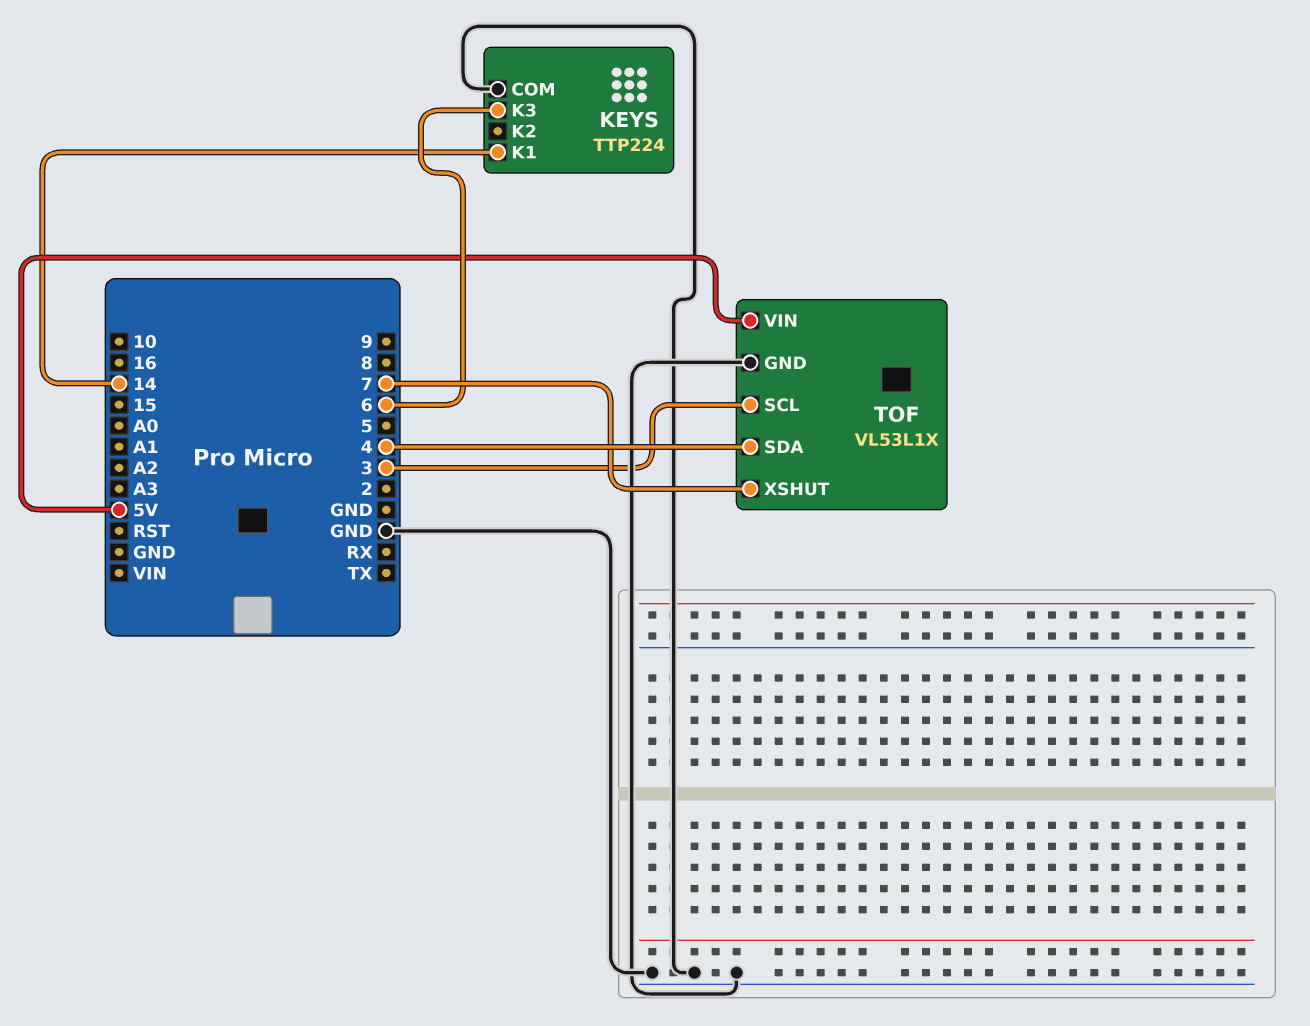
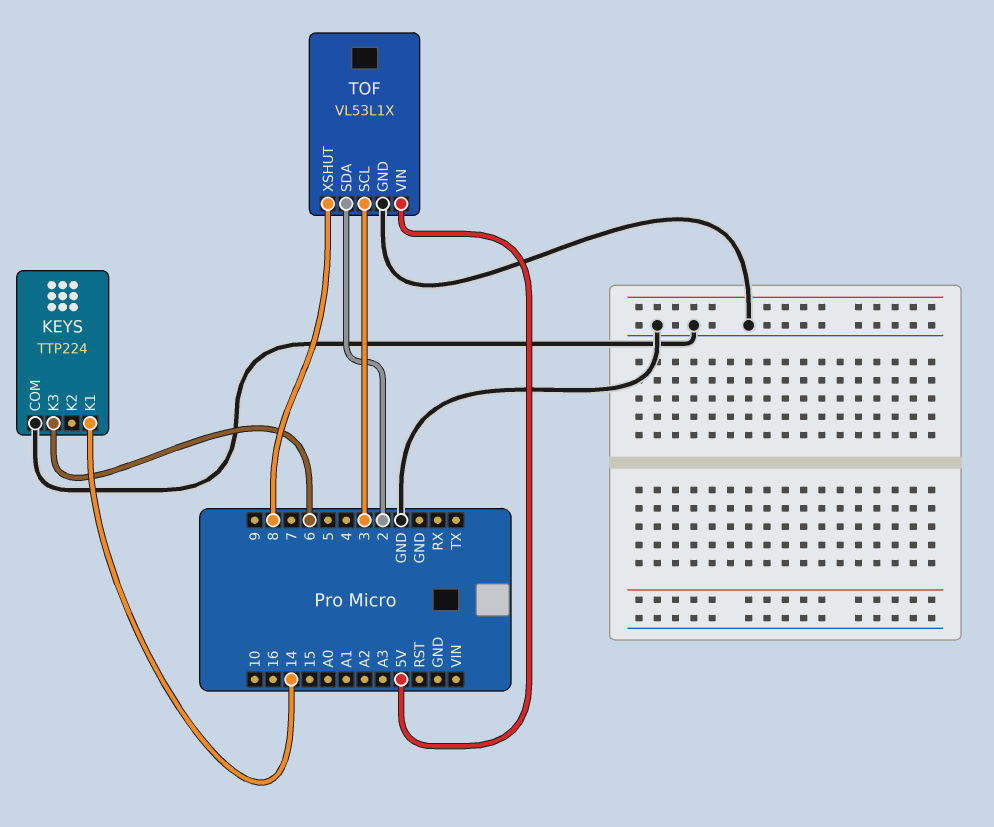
TOF pin SDA: 4 -> 2
TOF pin XSHUT: 7 -> 8

